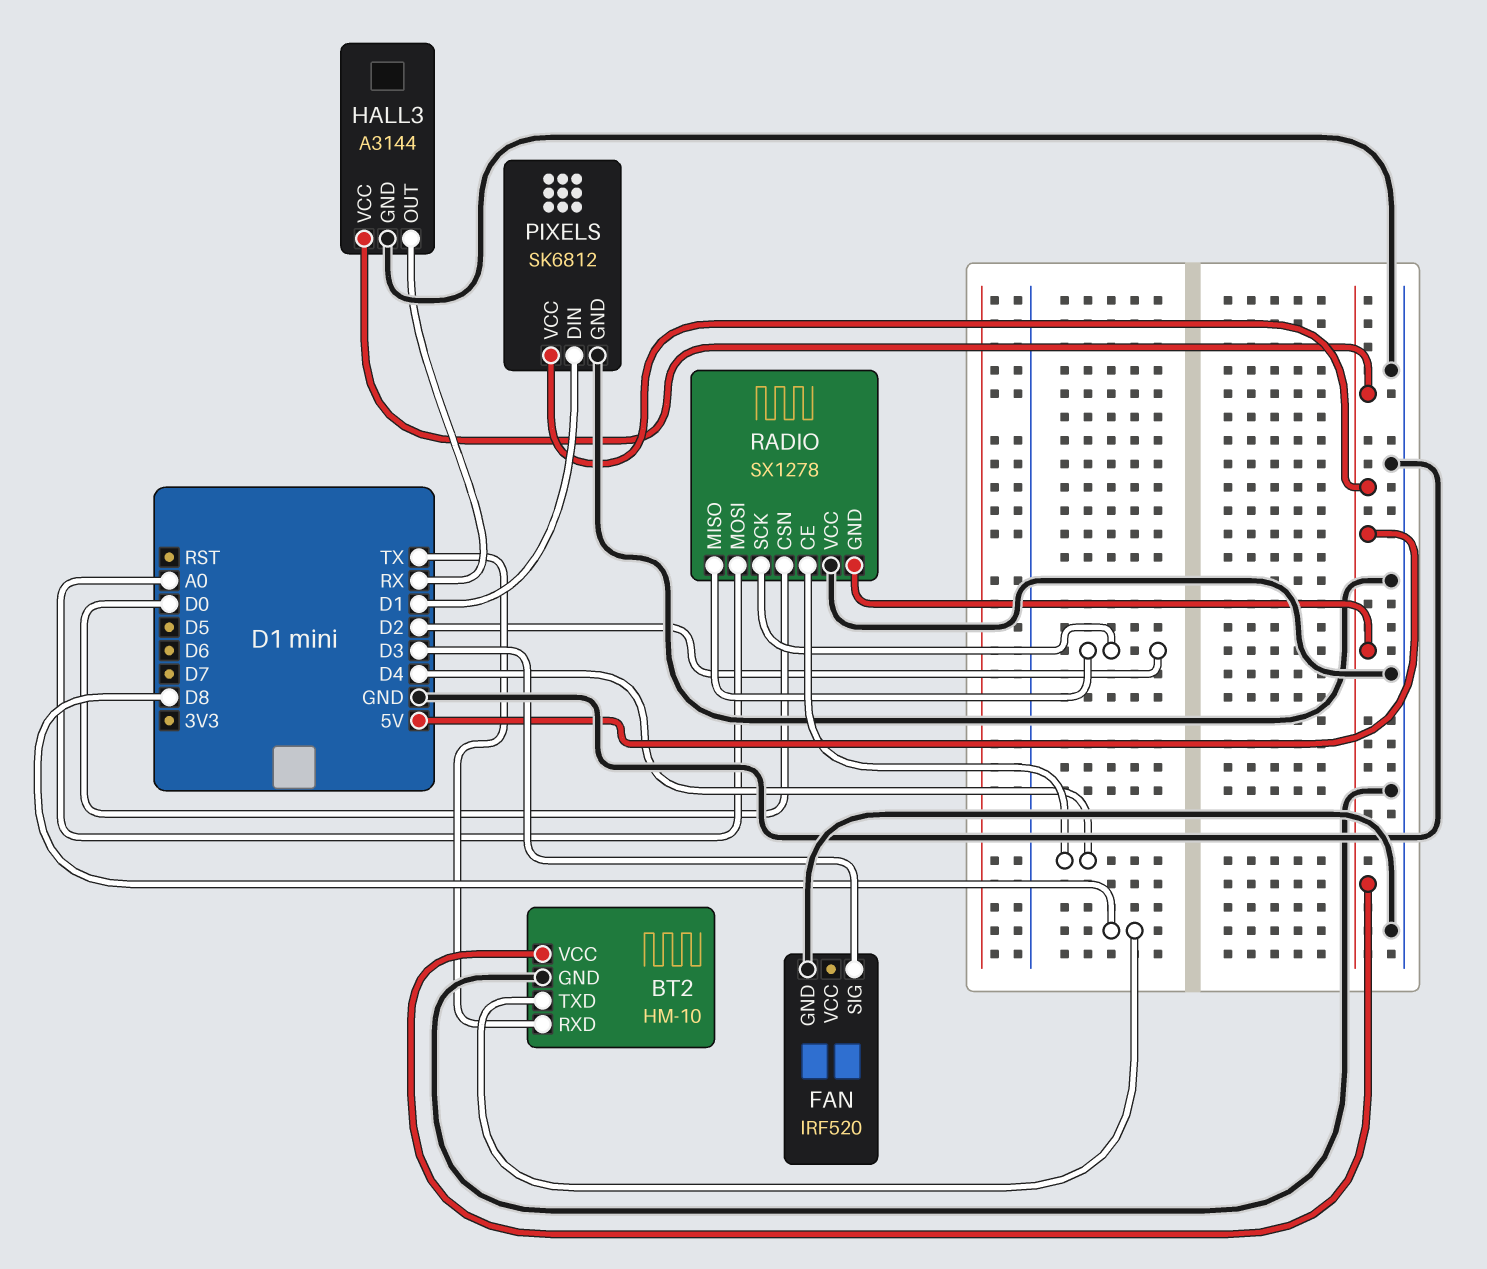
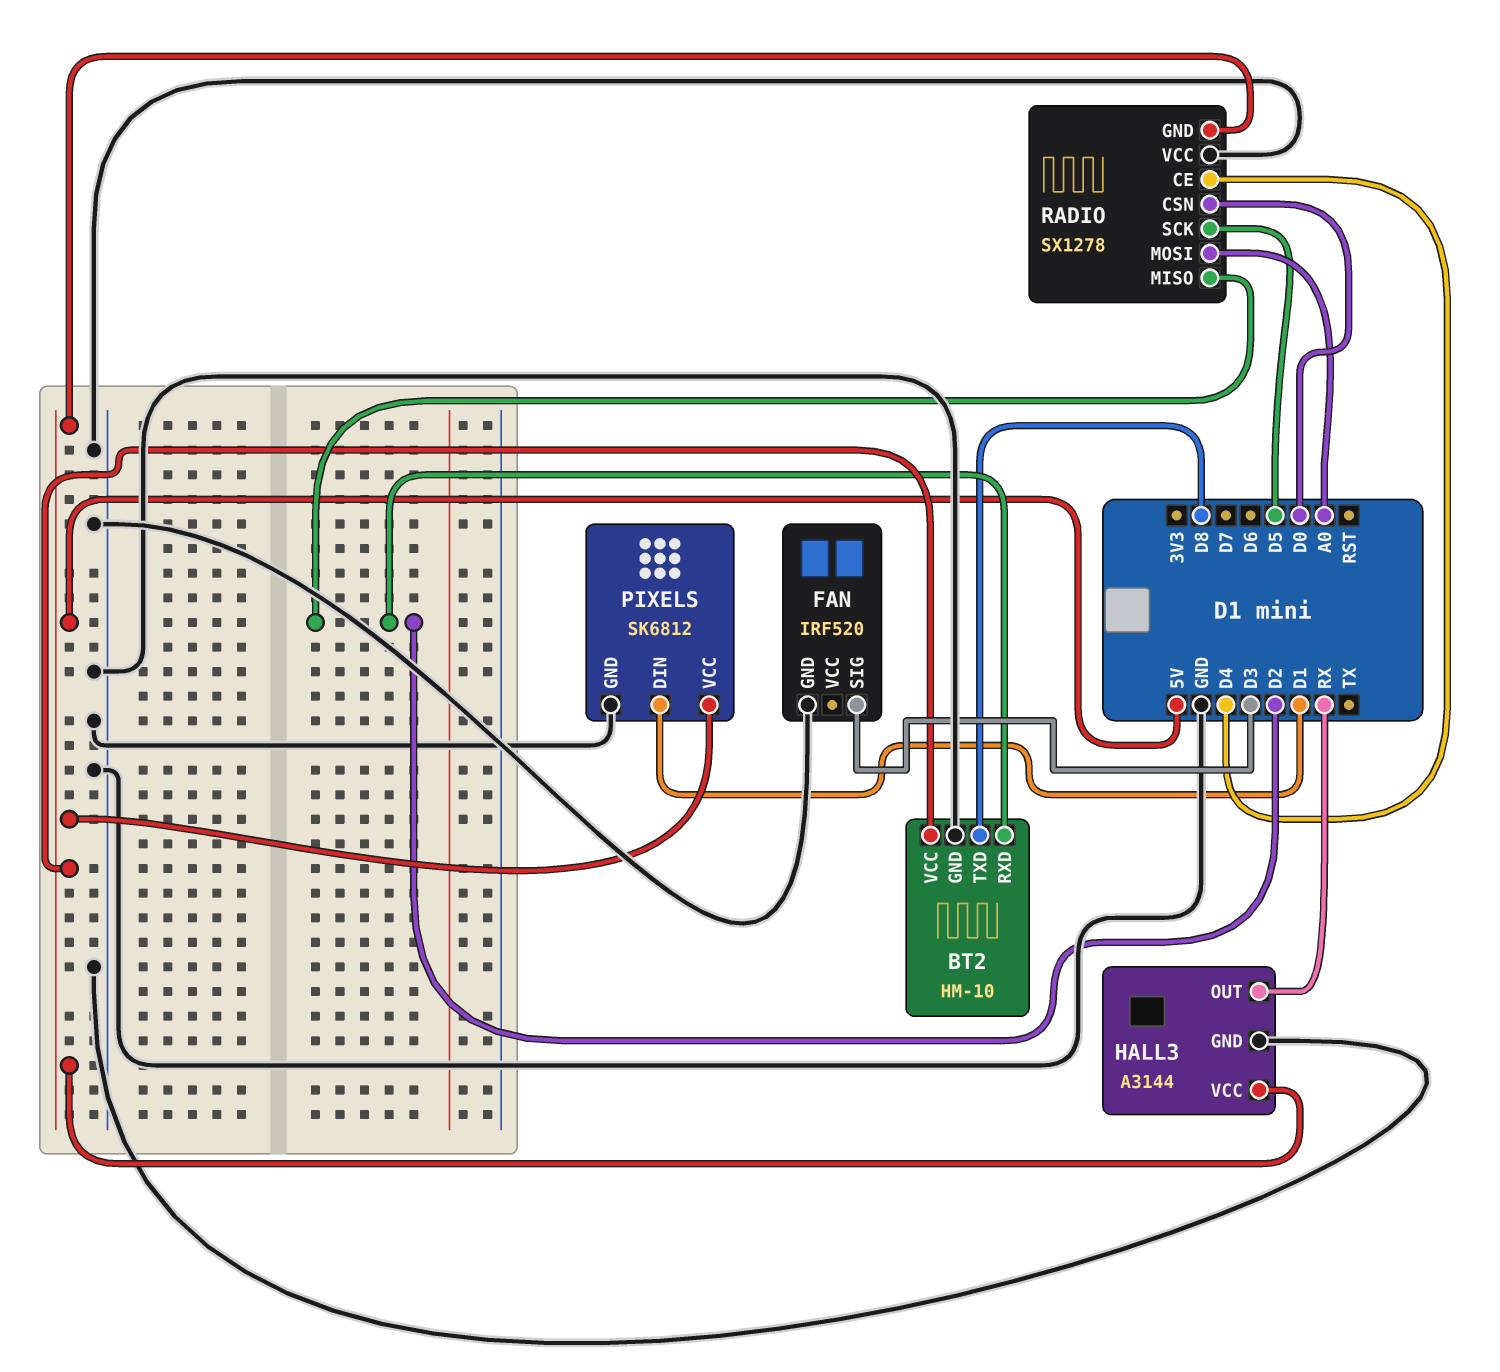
BT2 pin RXD: TX -> D2
RADIO pin SCK: D2 -> D5

